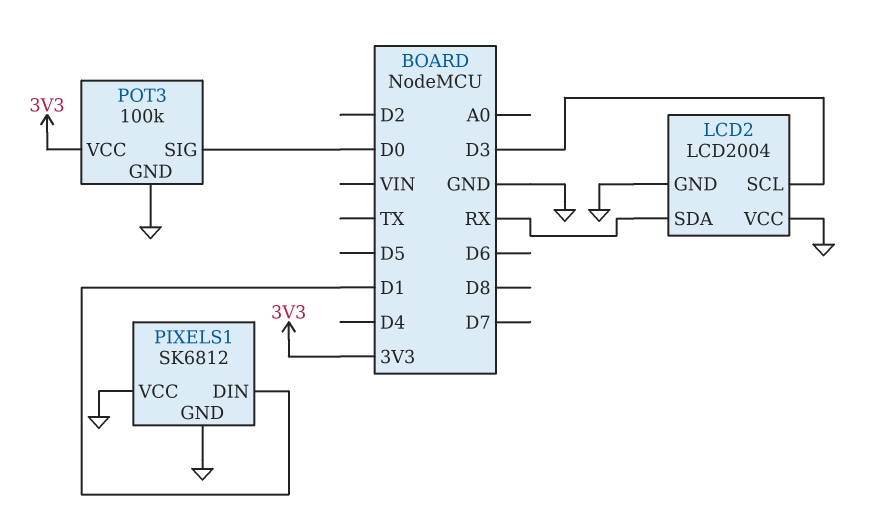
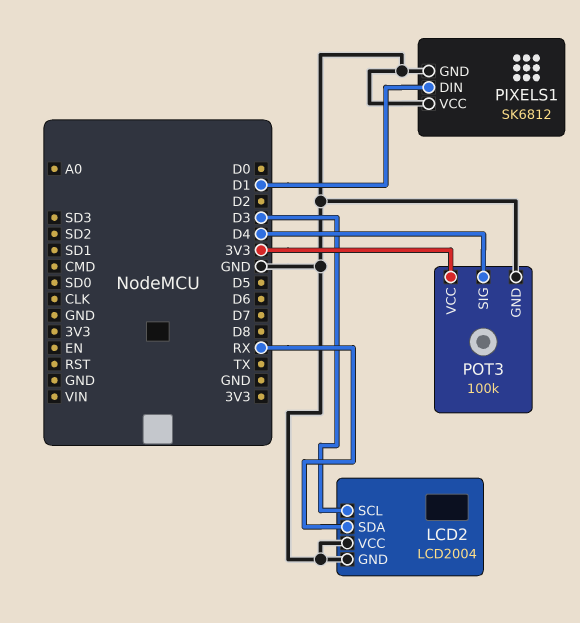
POT3 pin SIG: D0 -> D4

